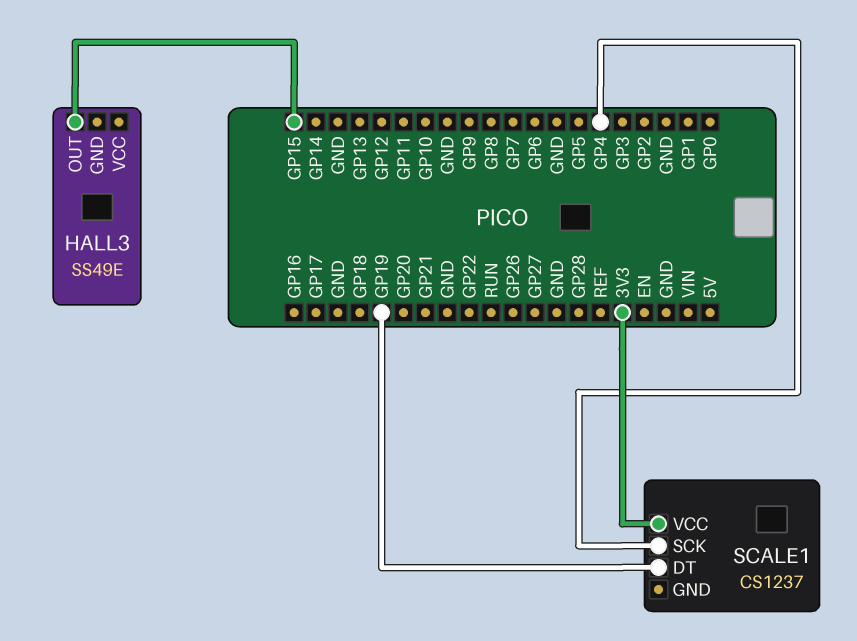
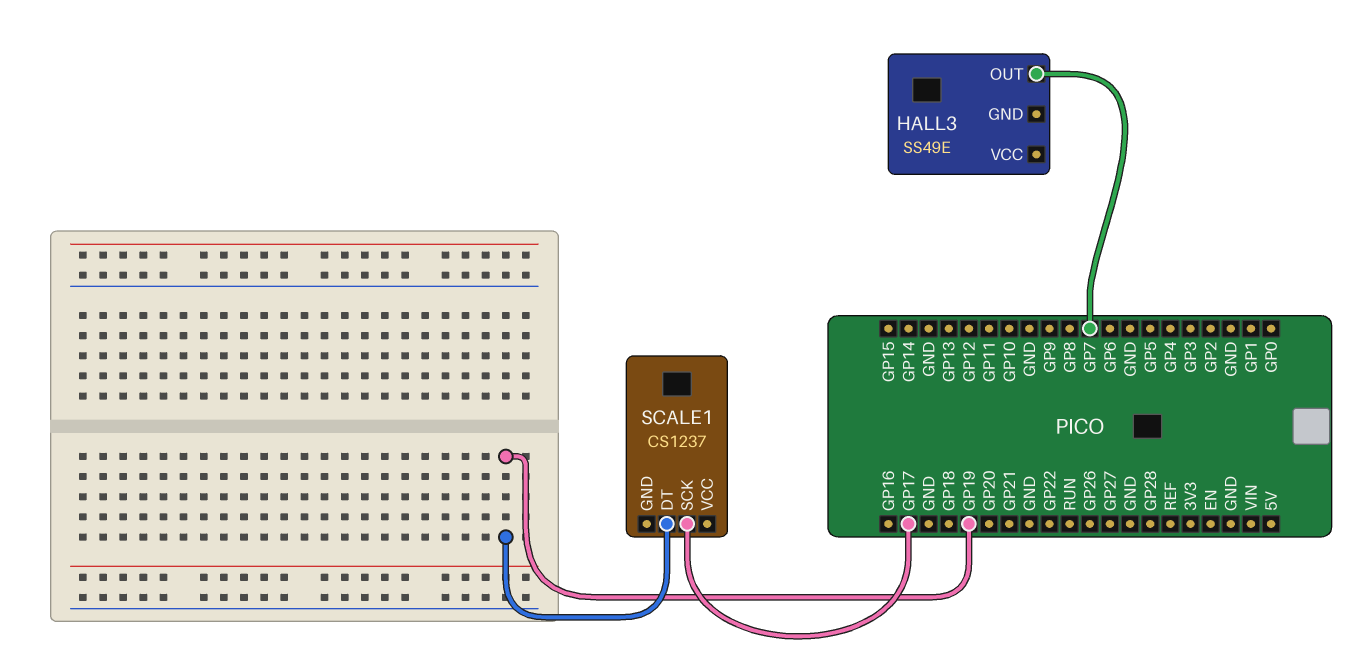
HALL3 pin OUT: GP15 -> GP7
SCALE1 pin SCK: GP4 -> GP17
SCALE1 pin VCC: 3V3 -> none

